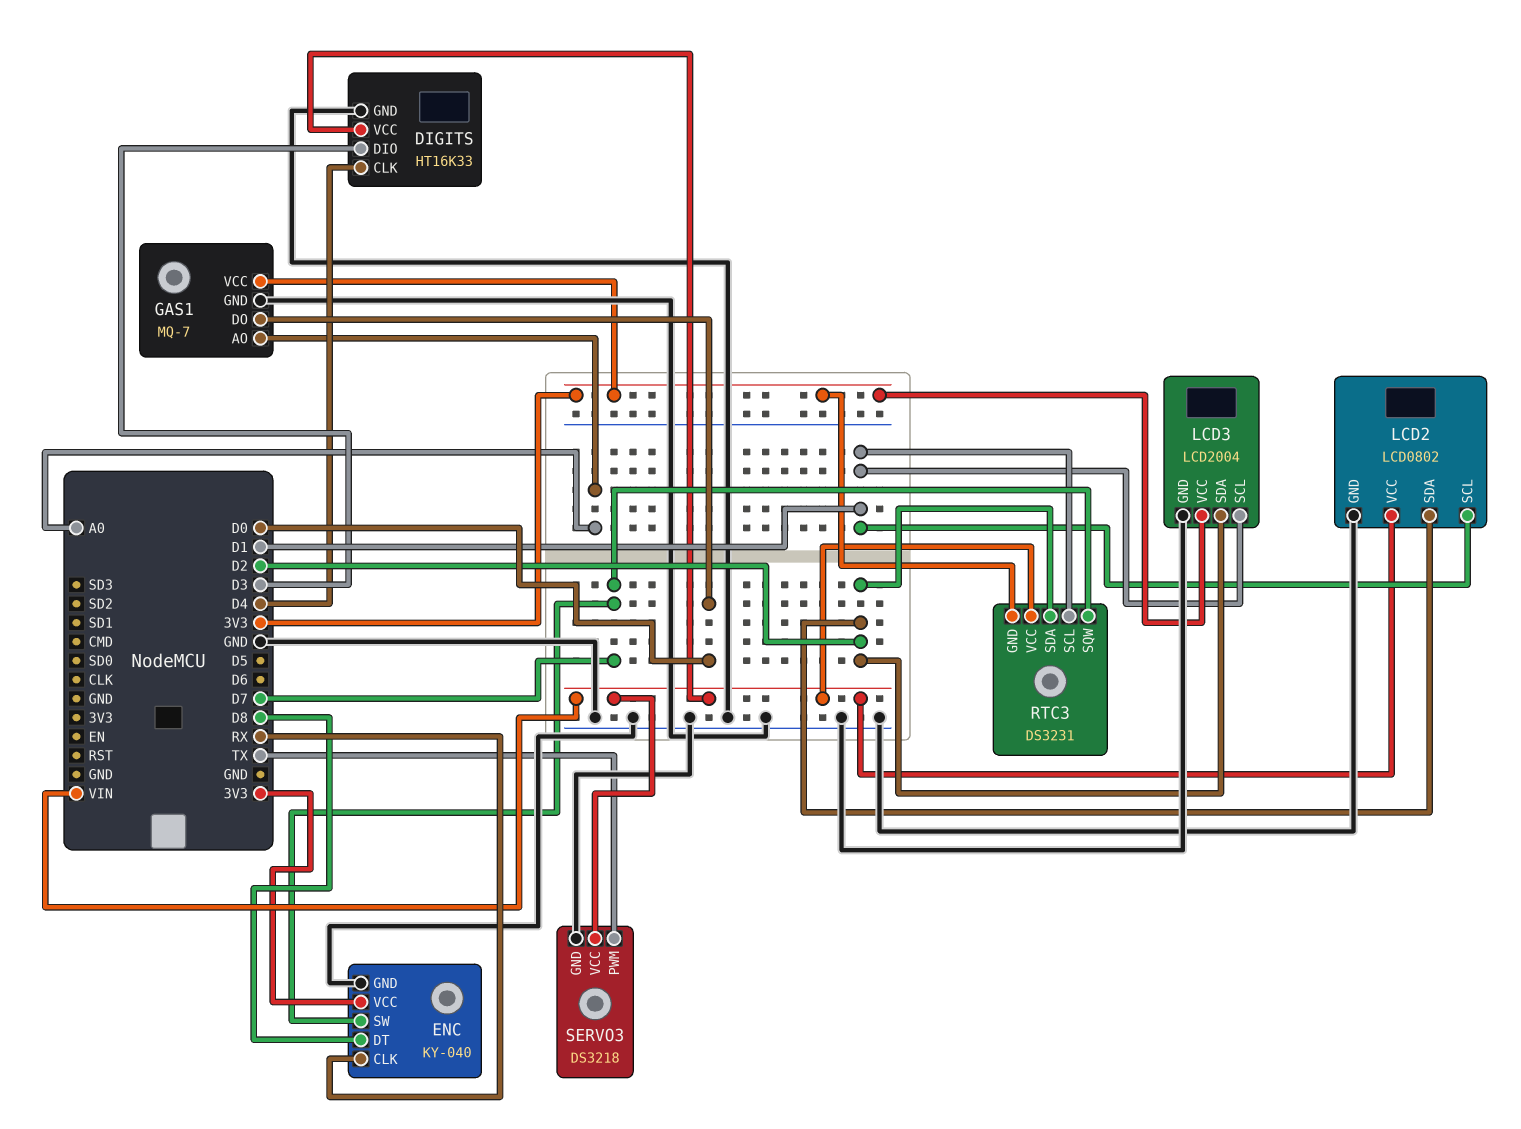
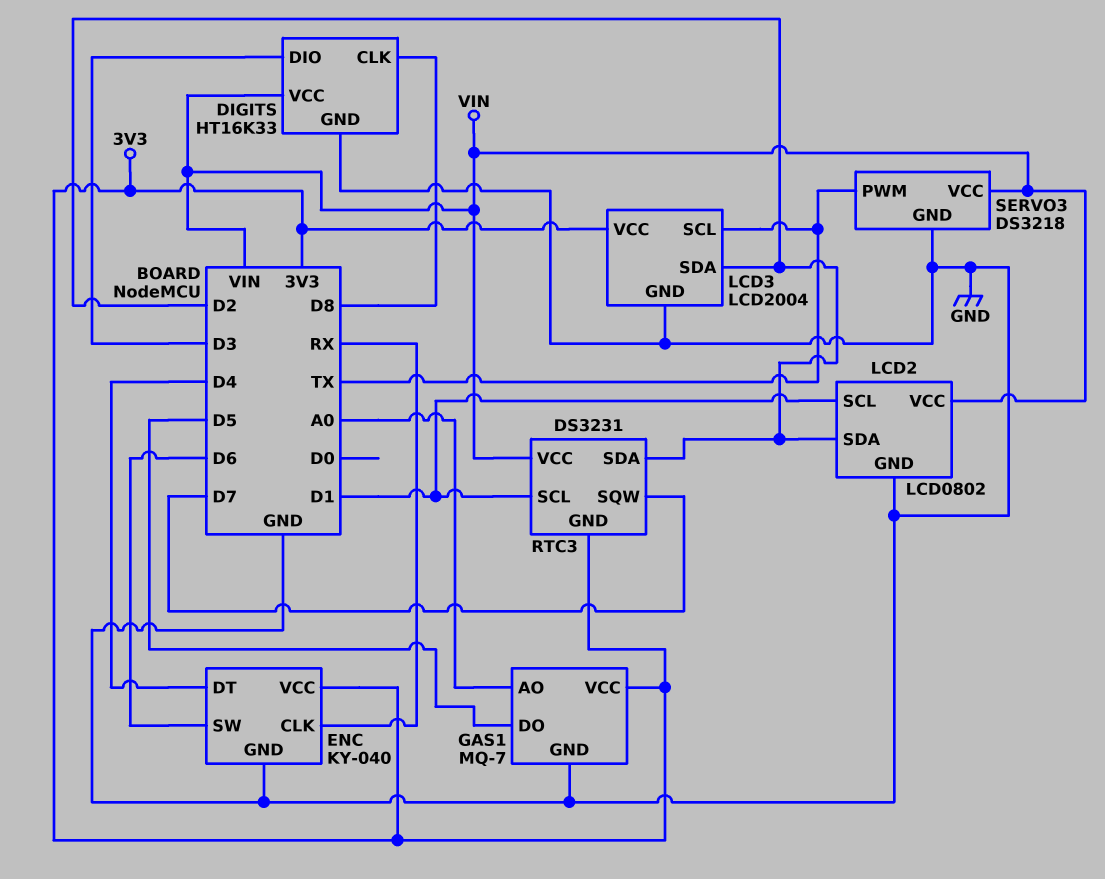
DIGITS pin CLK: D4 -> D8
ENC pin DT: D8 -> D4
ENC pin SW: D7 -> D6
GAS1 pin DO: D0 -> D5
LCD3 pin SCL: D1 -> TX

